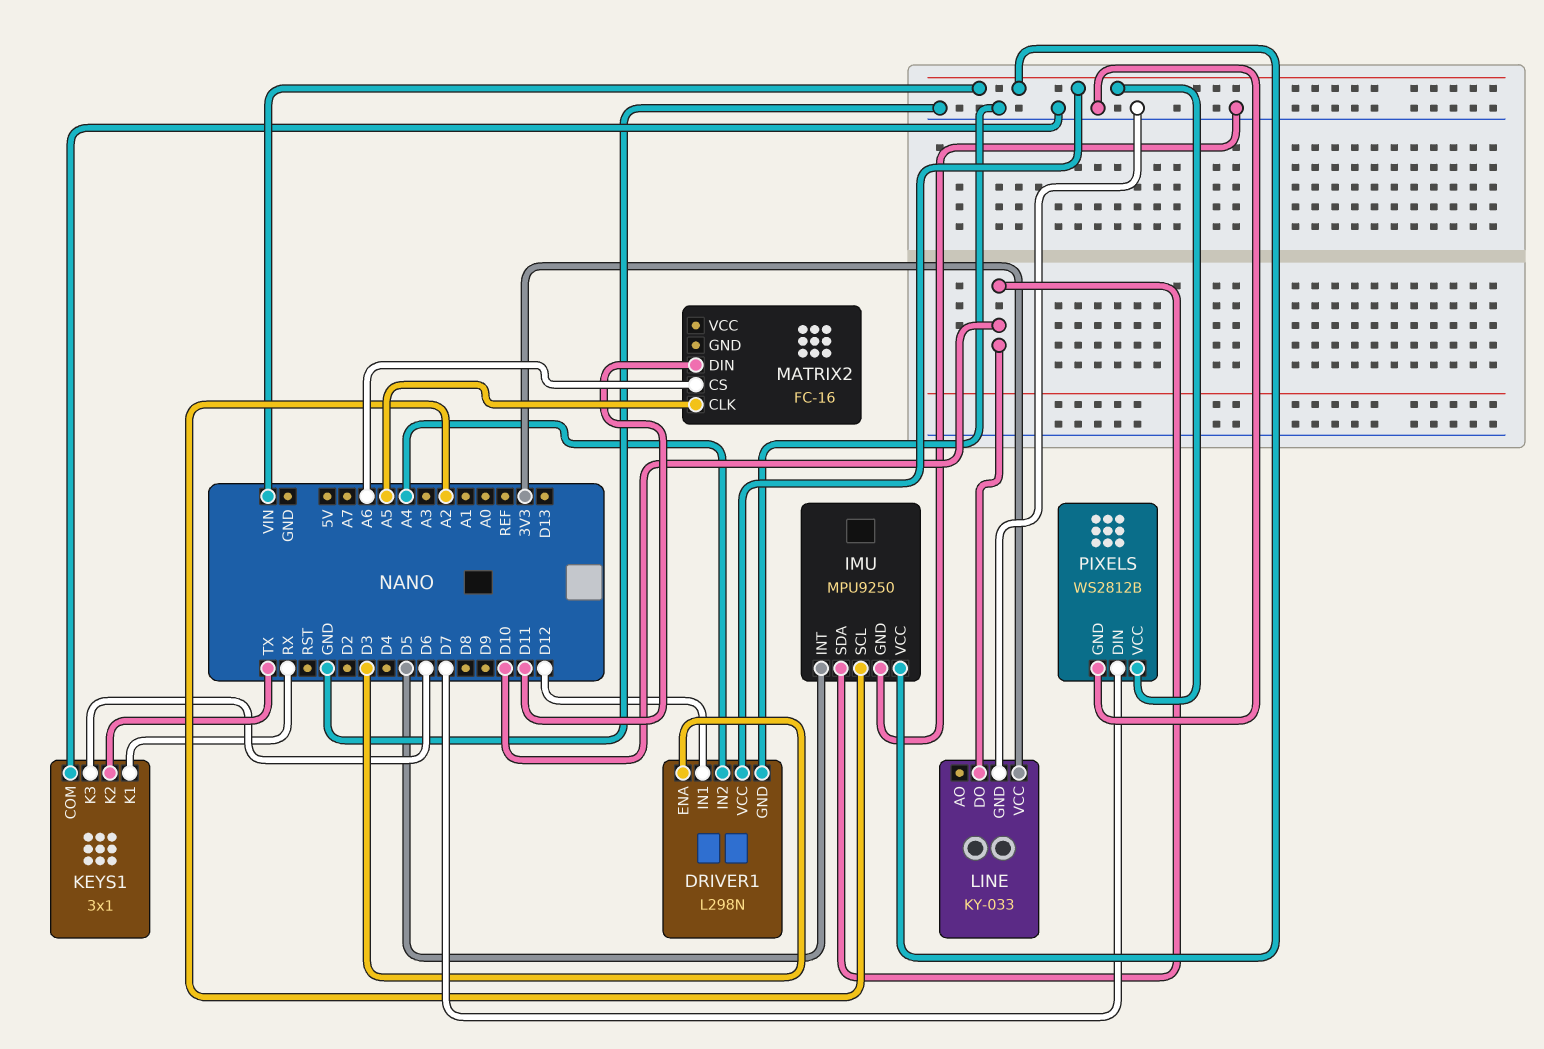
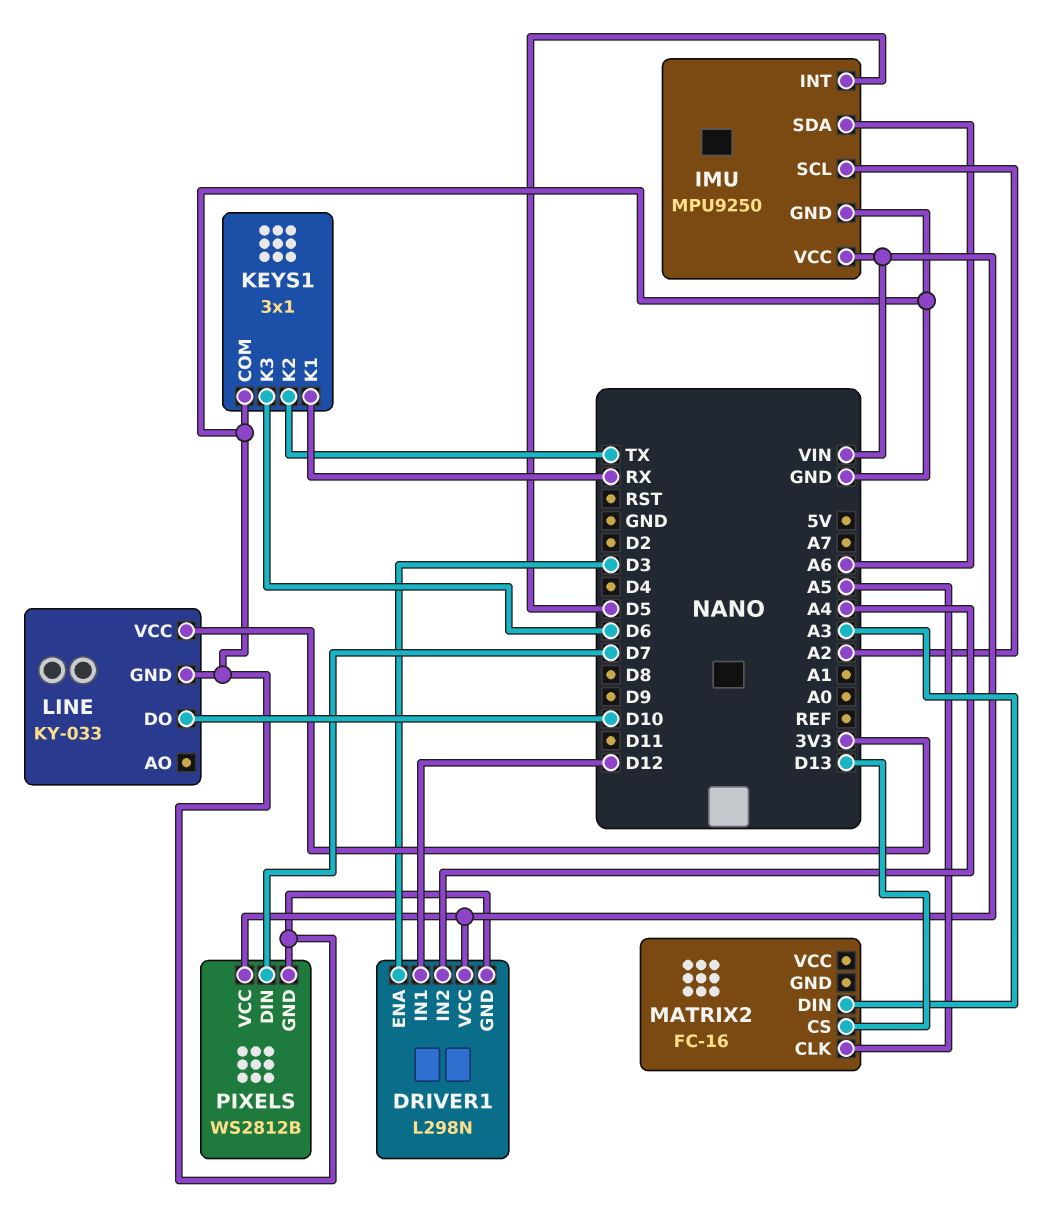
IMU pin SDA: D10 -> A6
MATRIX2 pin CS: A6 -> D13
MATRIX2 pin DIN: D11 -> A3

